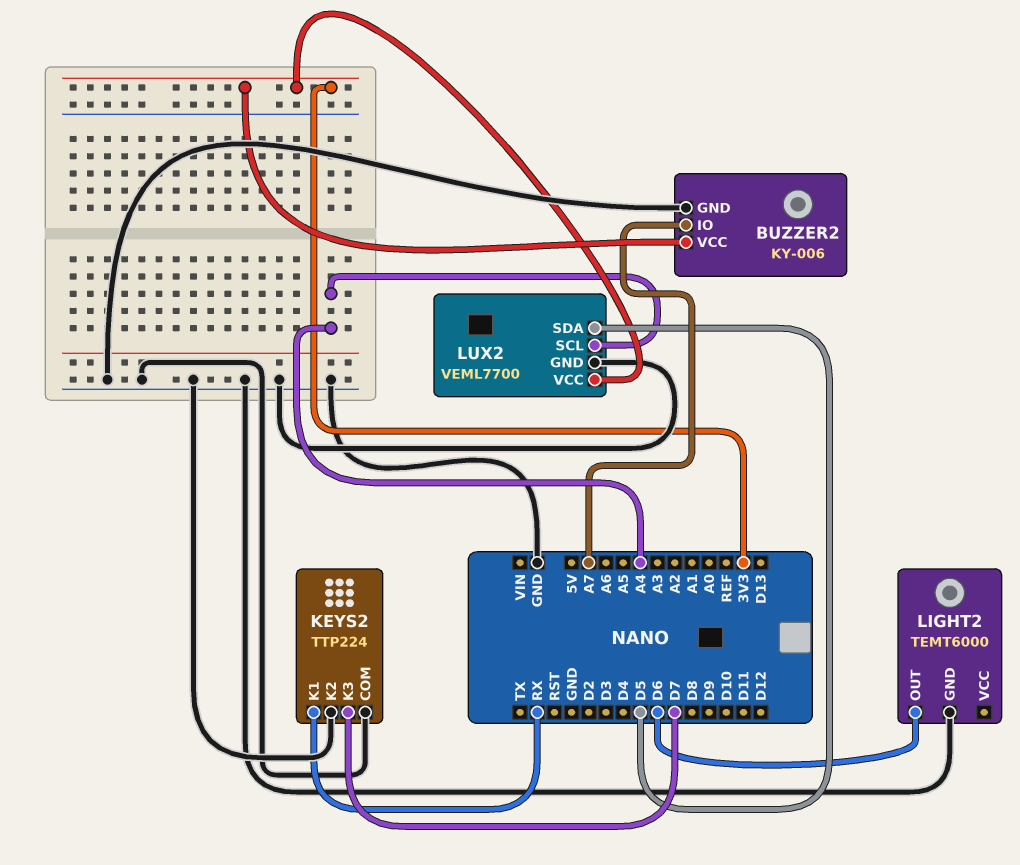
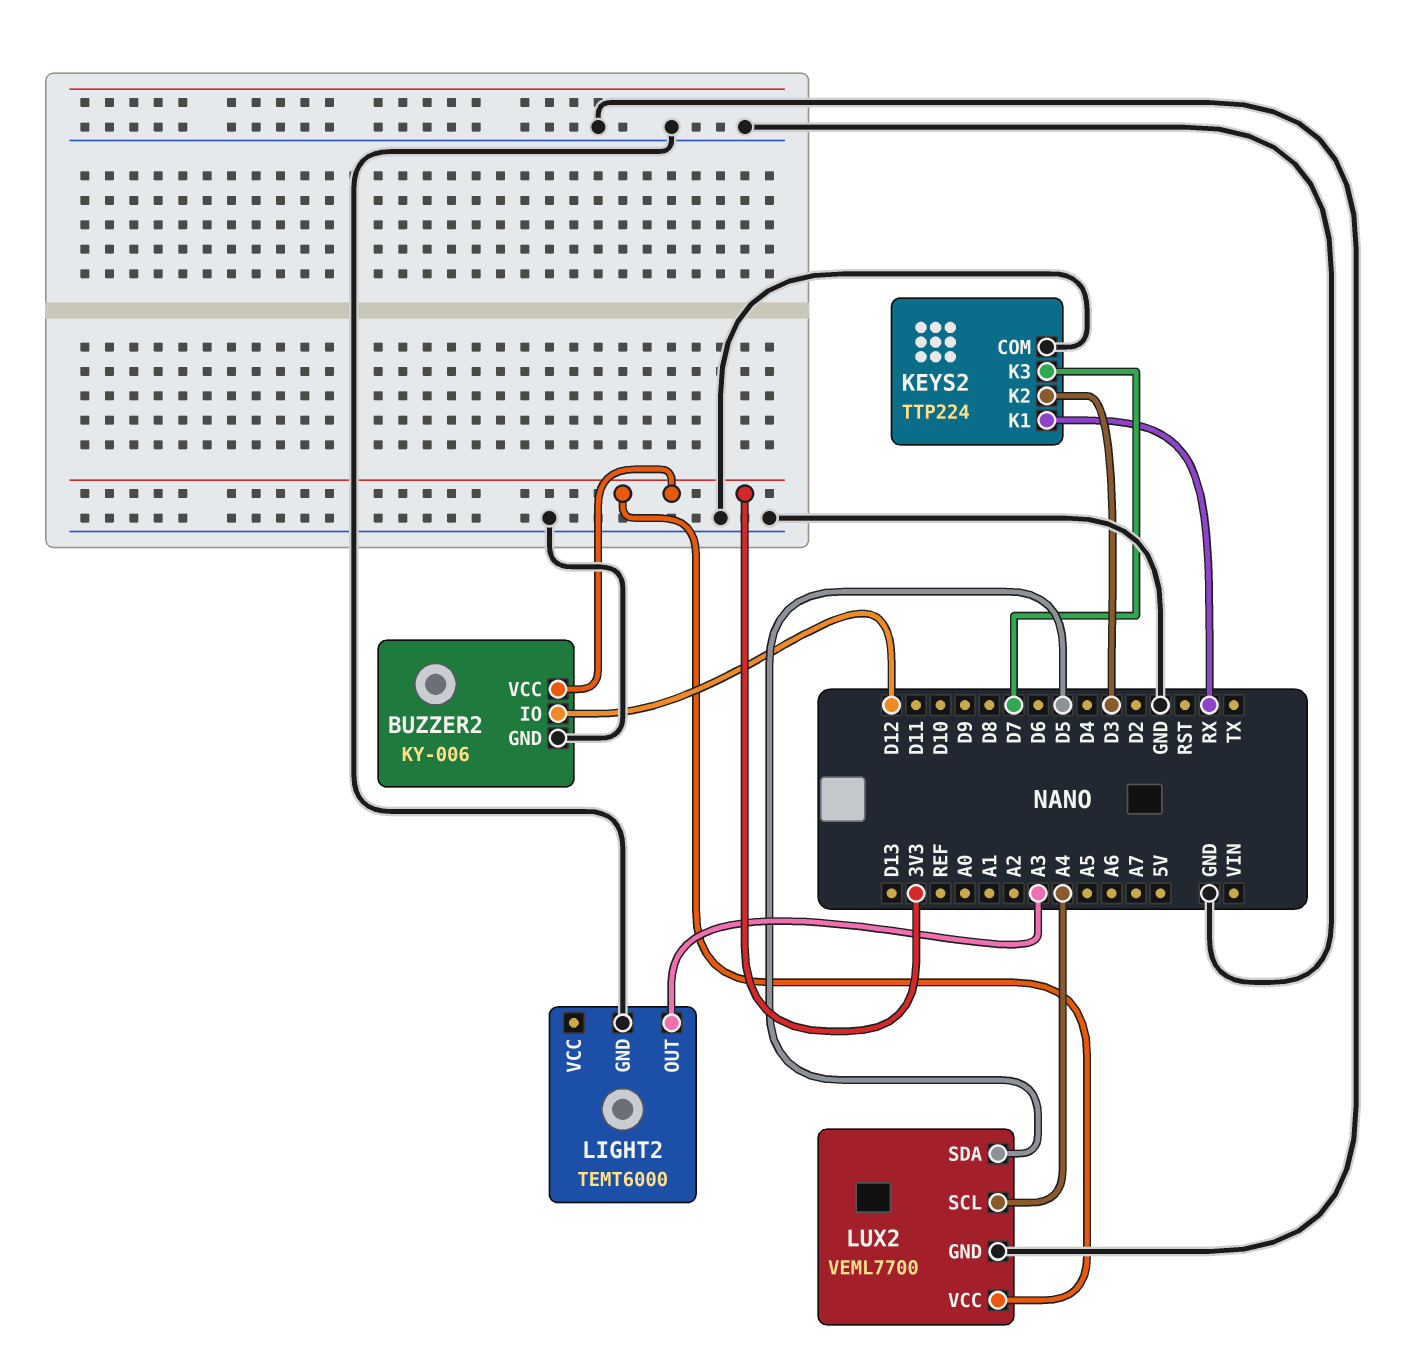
BUZZER2 pin IO: A7 -> D12
KEYS2 pin K2: GND -> D3
LIGHT2 pin OUT: D6 -> A3

